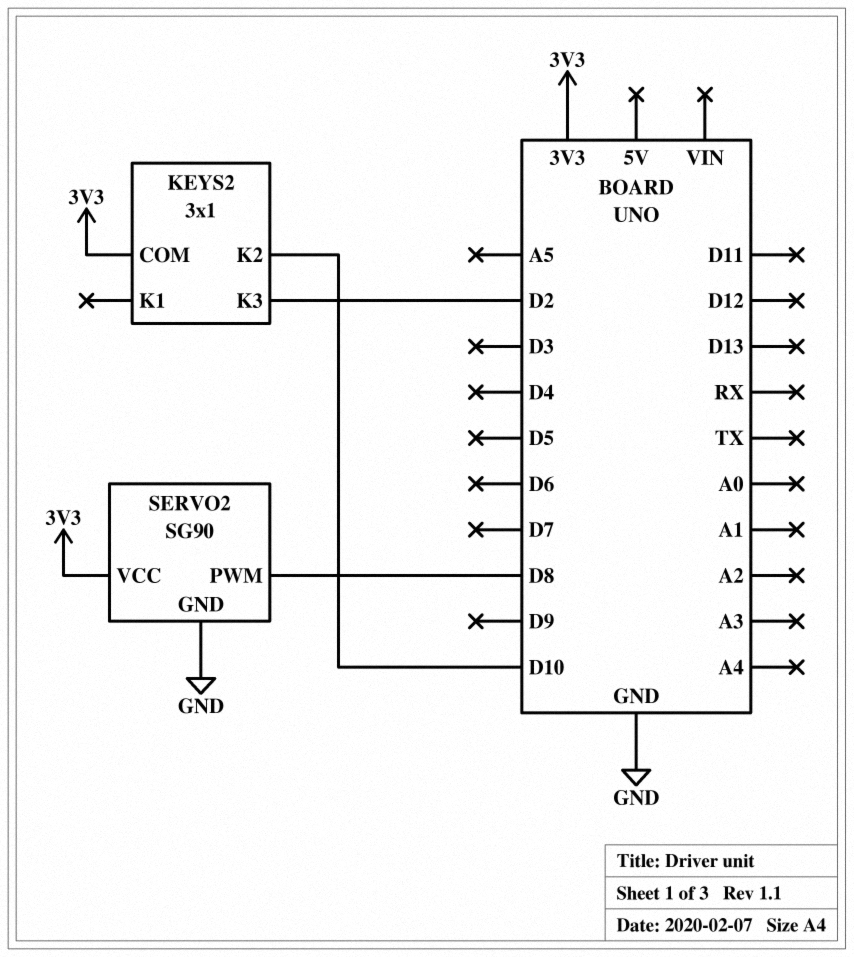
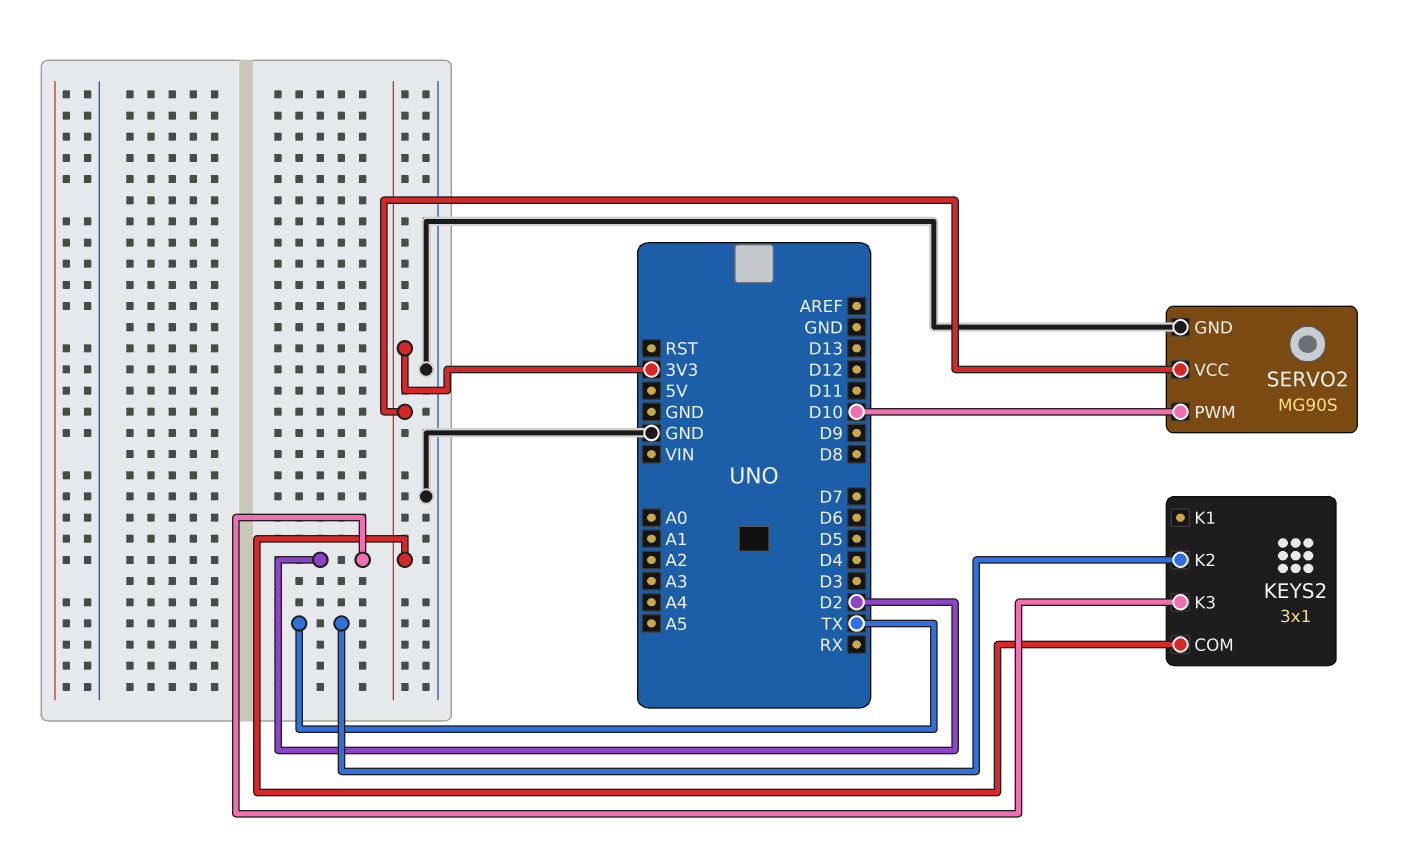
KEYS2 pin K2: D10 -> TX
SERVO2: SG90 -> MG90S
SERVO2 pin PWM: D8 -> D10

